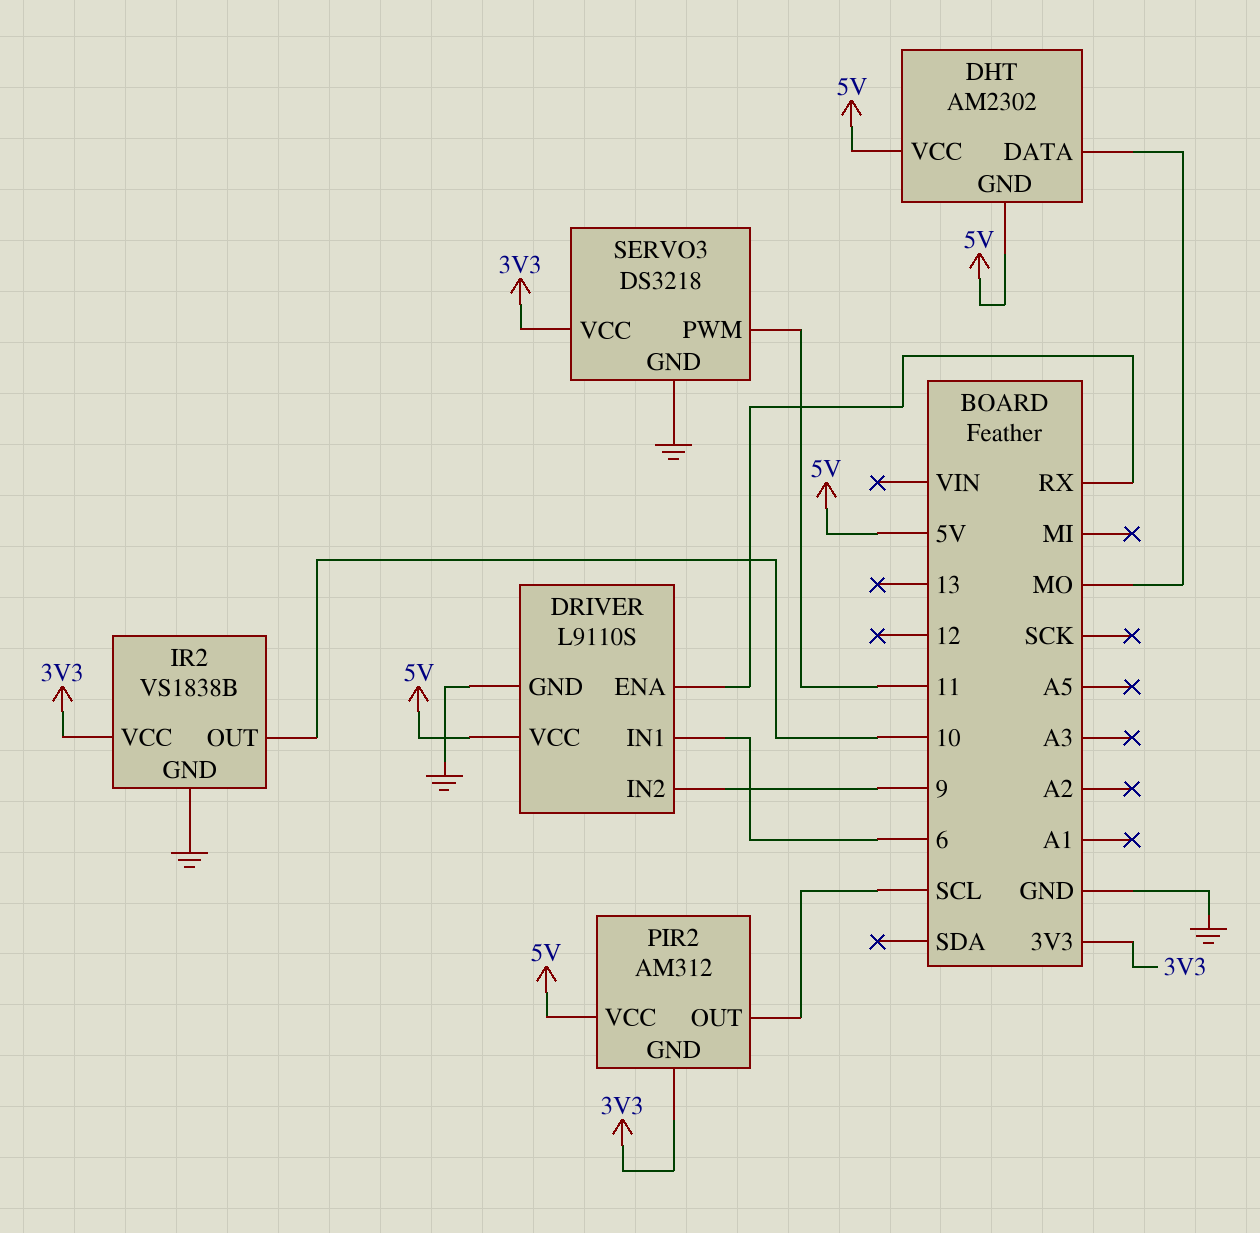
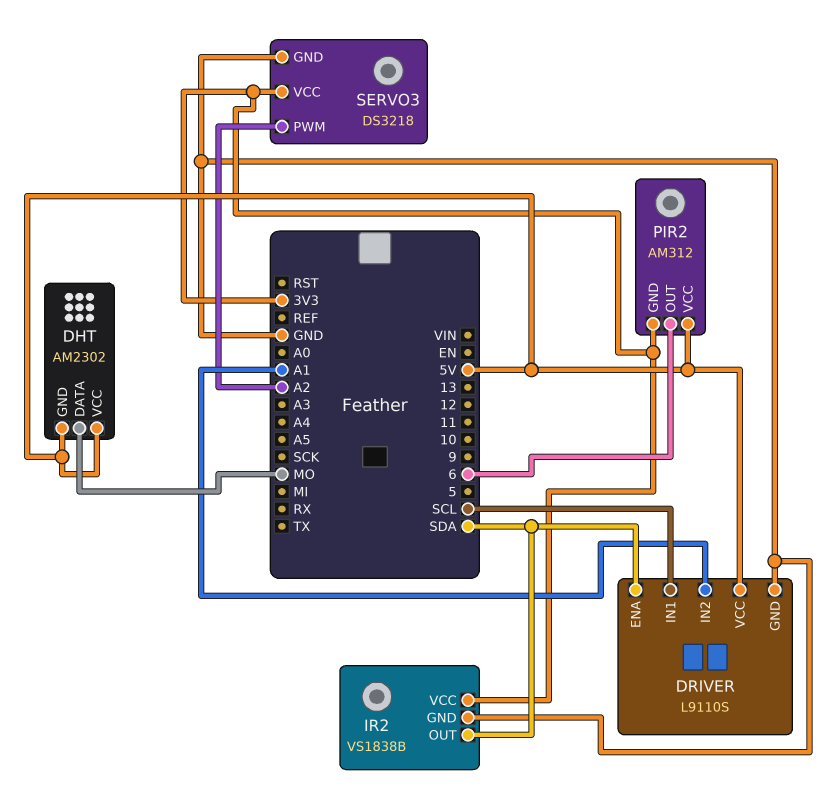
DRIVER pin ENA: RX -> SDA
DRIVER pin IN1: 6 -> SCL
DRIVER pin IN2: 9 -> A1
IR2 pin OUT: 10 -> SDA
PIR2 pin OUT: SCL -> 6
SERVO3 pin PWM: 11 -> A2

